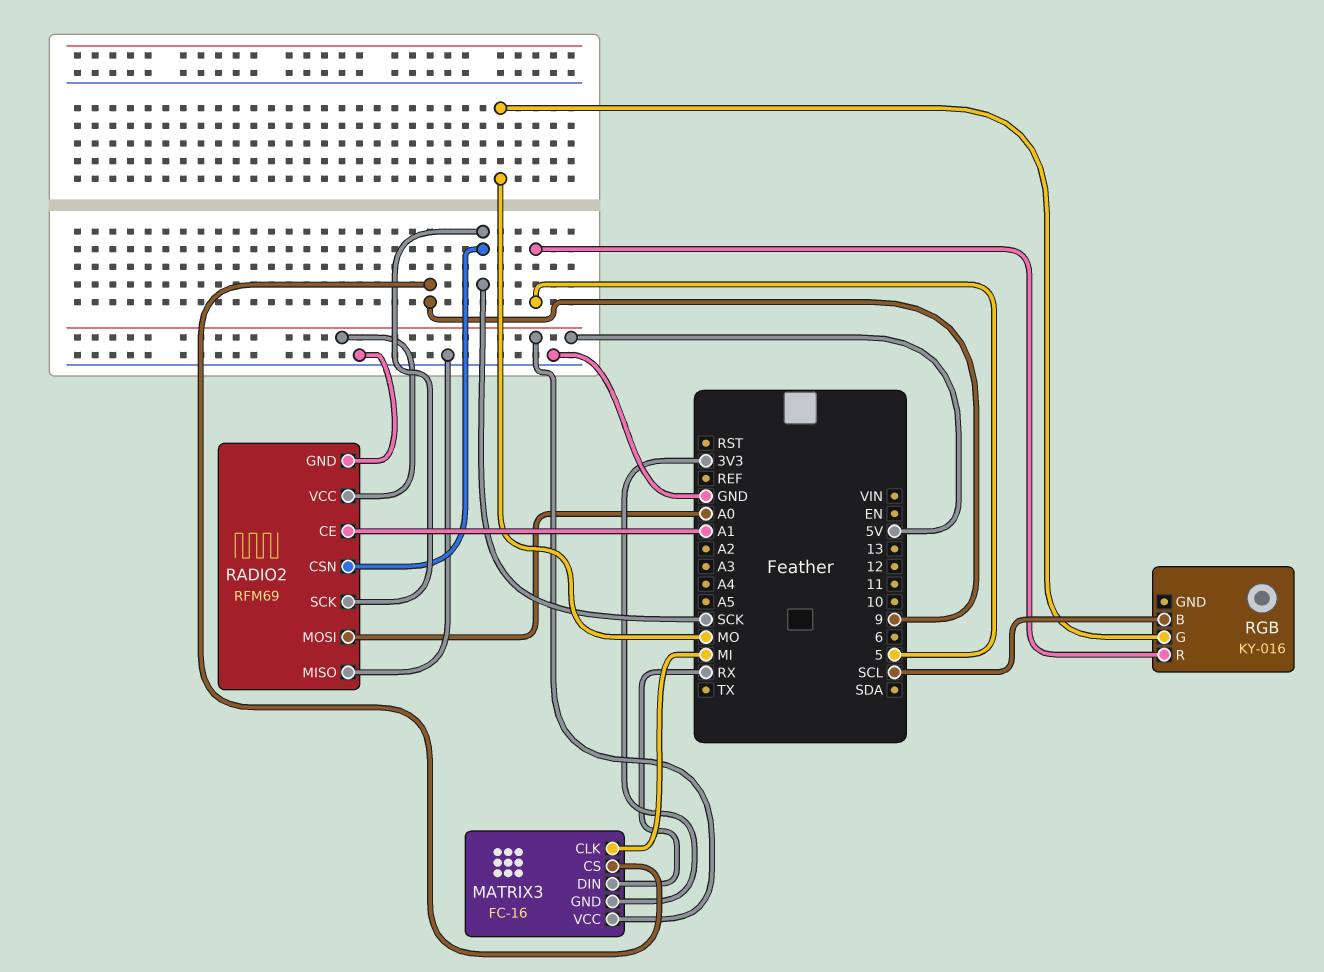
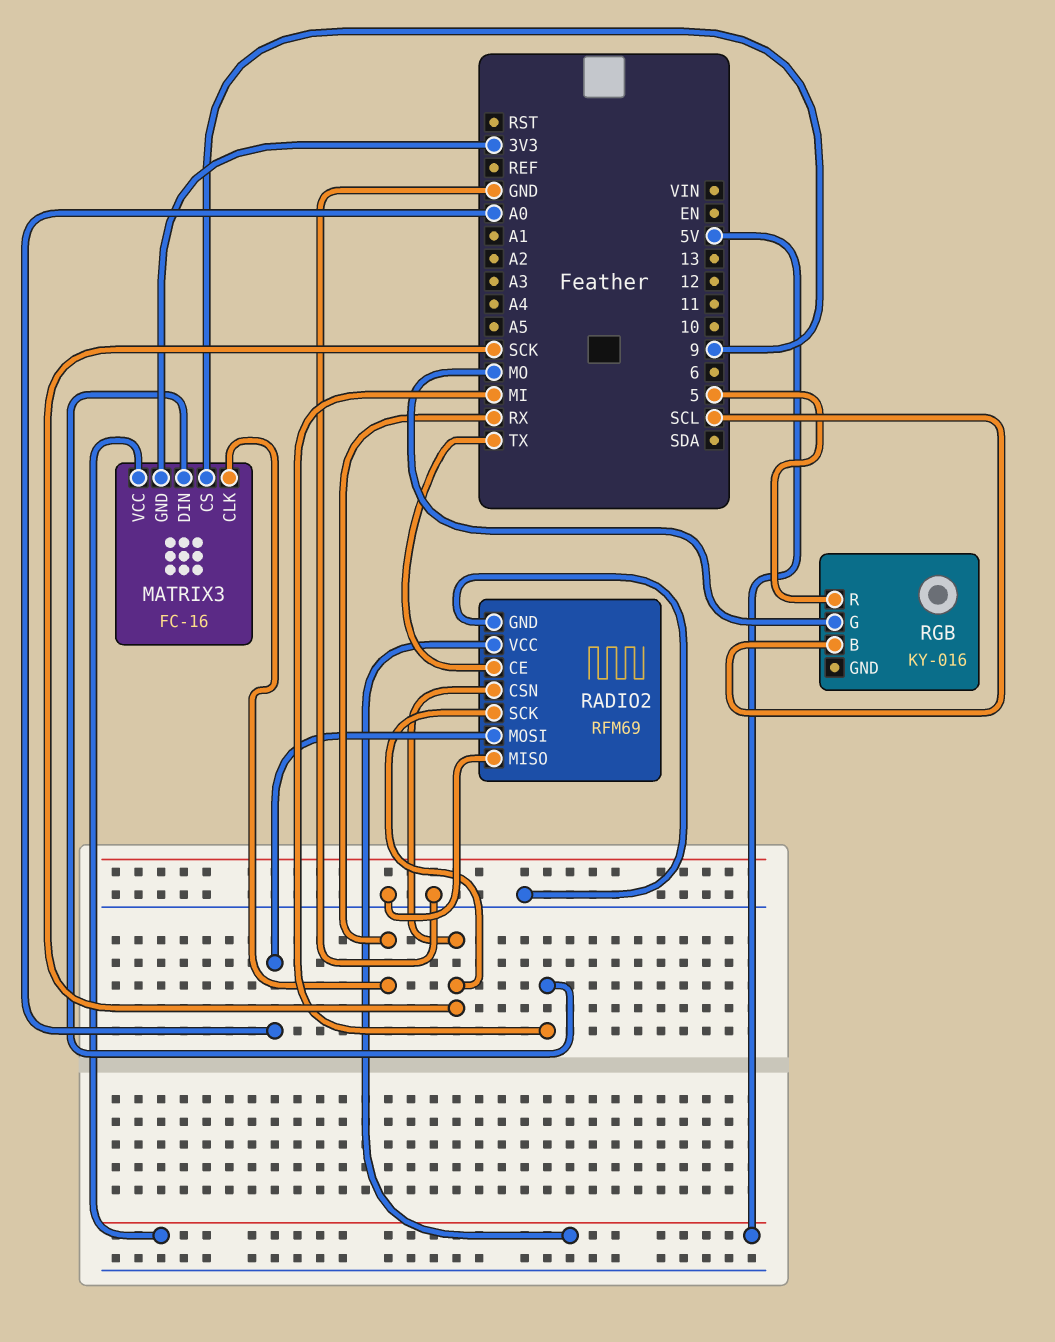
MATRIX3 pin CLK: MI -> RX
MATRIX3 pin DIN: RX -> MI
RADIO2 pin CE: A1 -> TX

